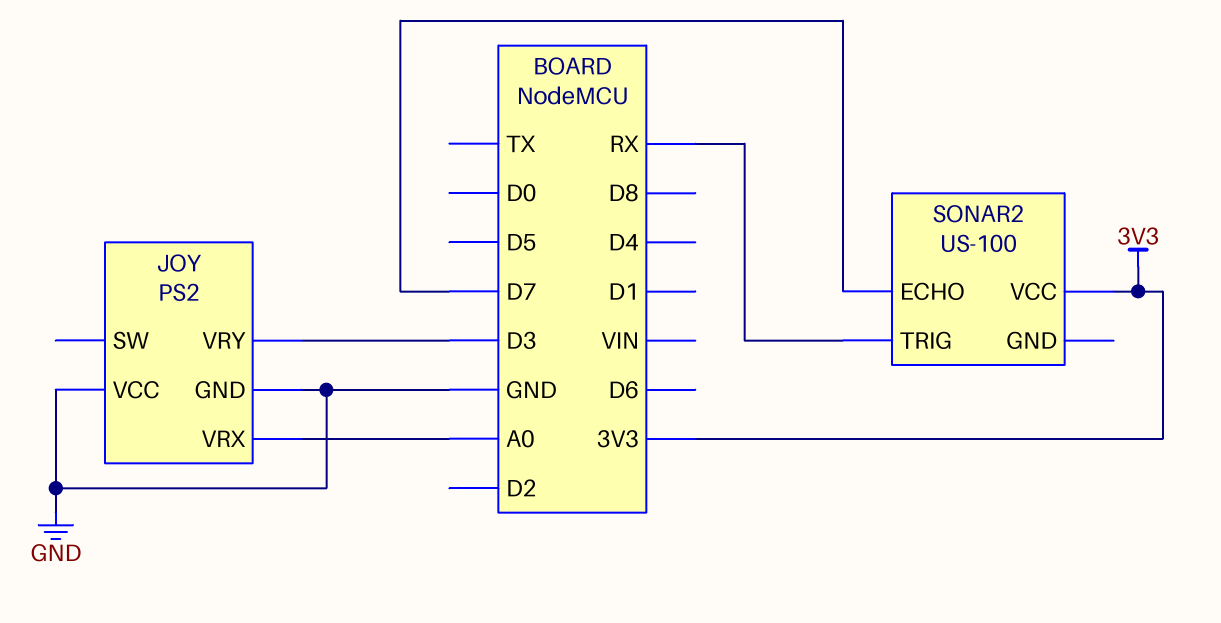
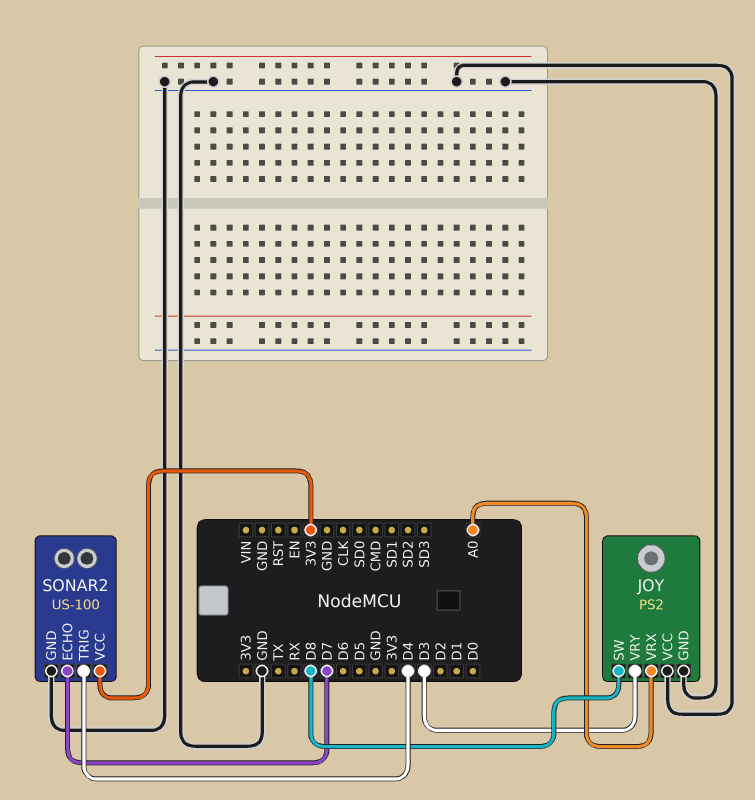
JOY pin SW: none -> D8
SONAR2 pin GND: none -> GND
SONAR2 pin TRIG: RX -> D4

